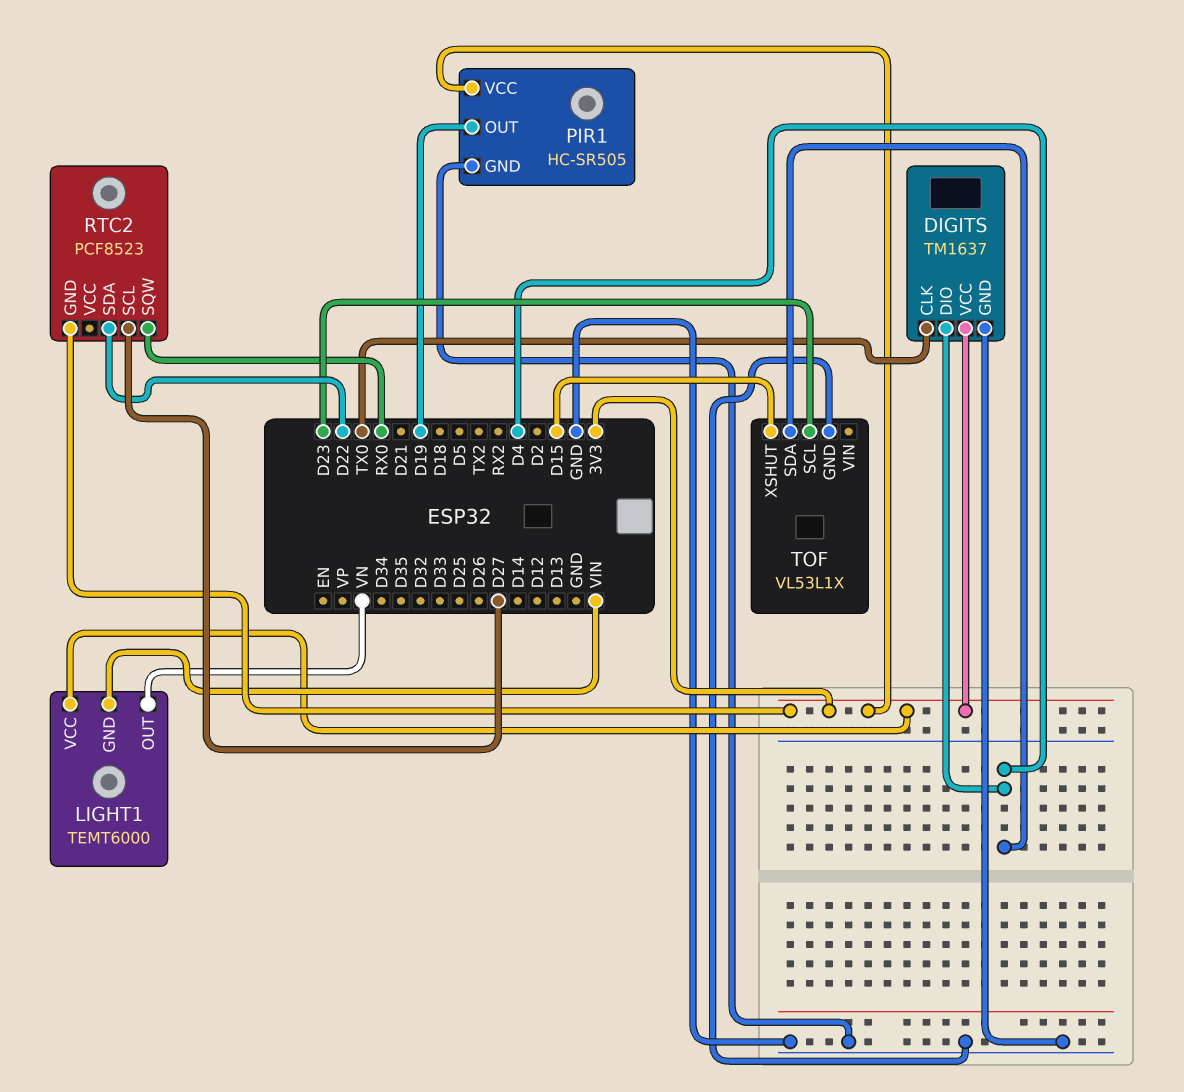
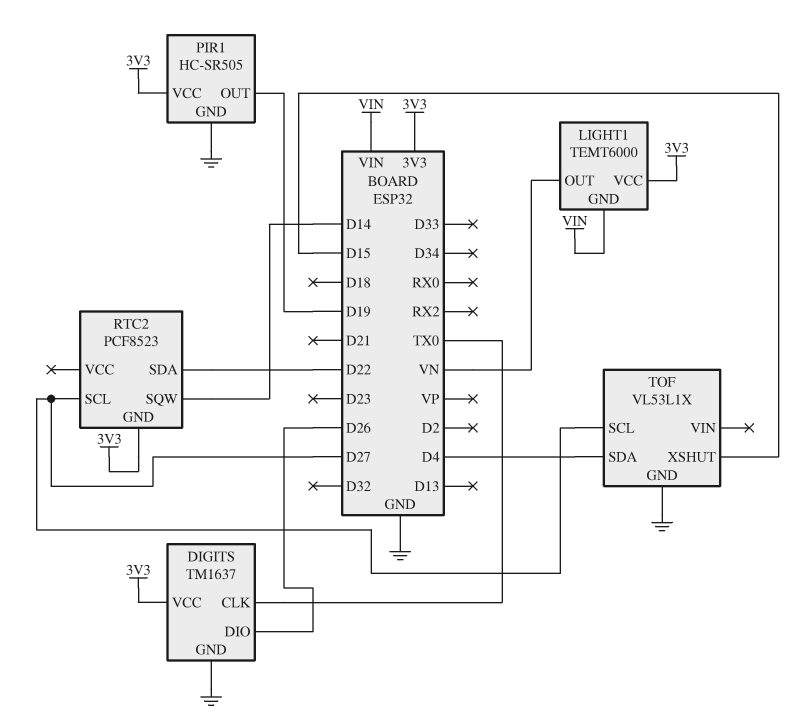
DIGITS pin DIO: D4 -> D26
RTC2 pin SQW: RX0 -> D14
TOF pin SCL: D23 -> D27

